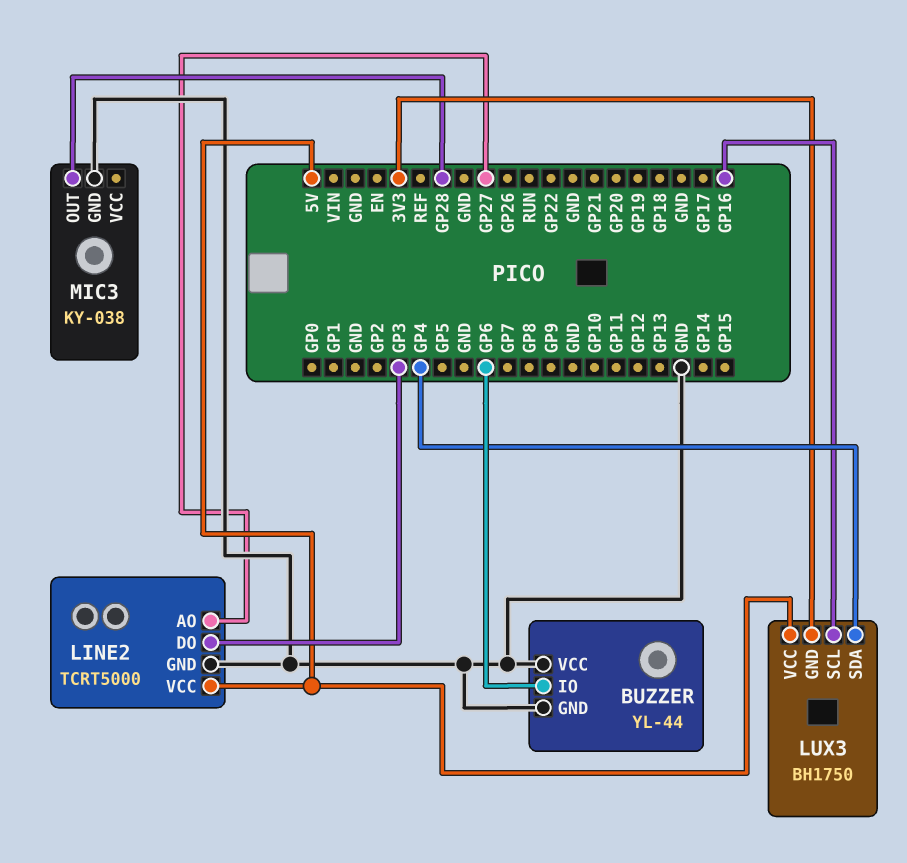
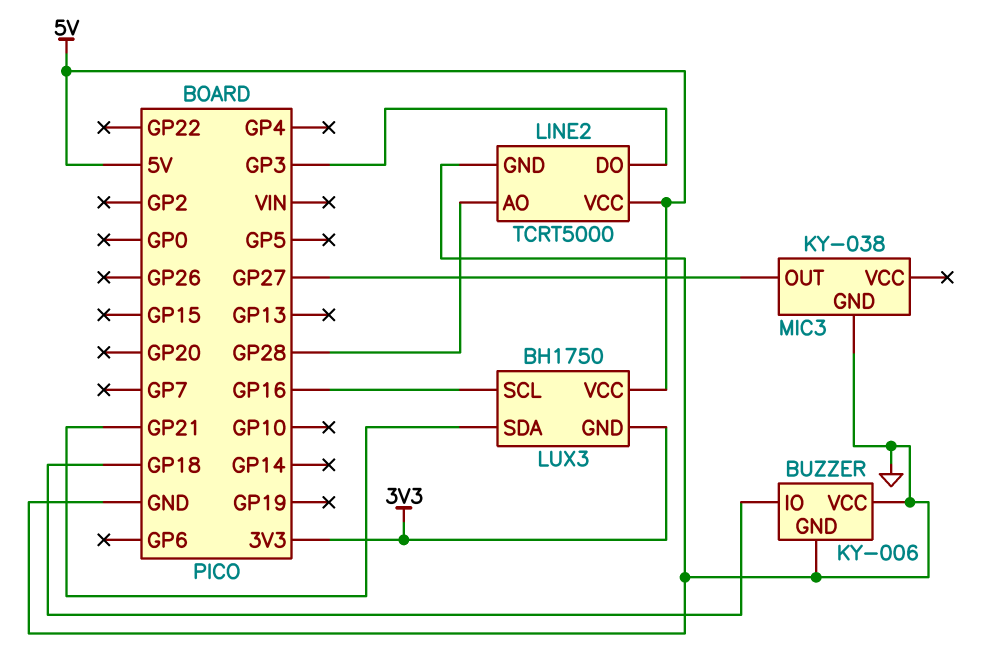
BUZZER: YL-44 -> KY-006
BUZZER pin IO: GP6 -> GP18
LINE2 pin AO: GP27 -> GP28
LUX3 pin SDA: GP4 -> GP21
MIC3 pin OUT: GP28 -> GP27

